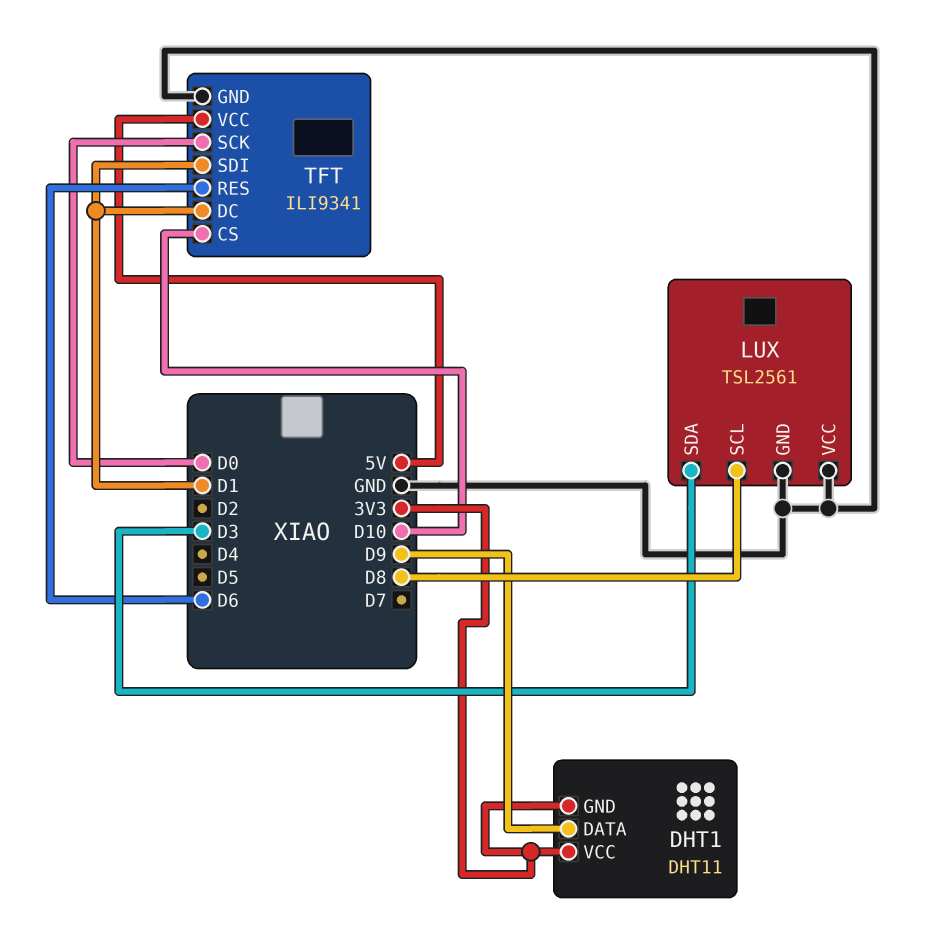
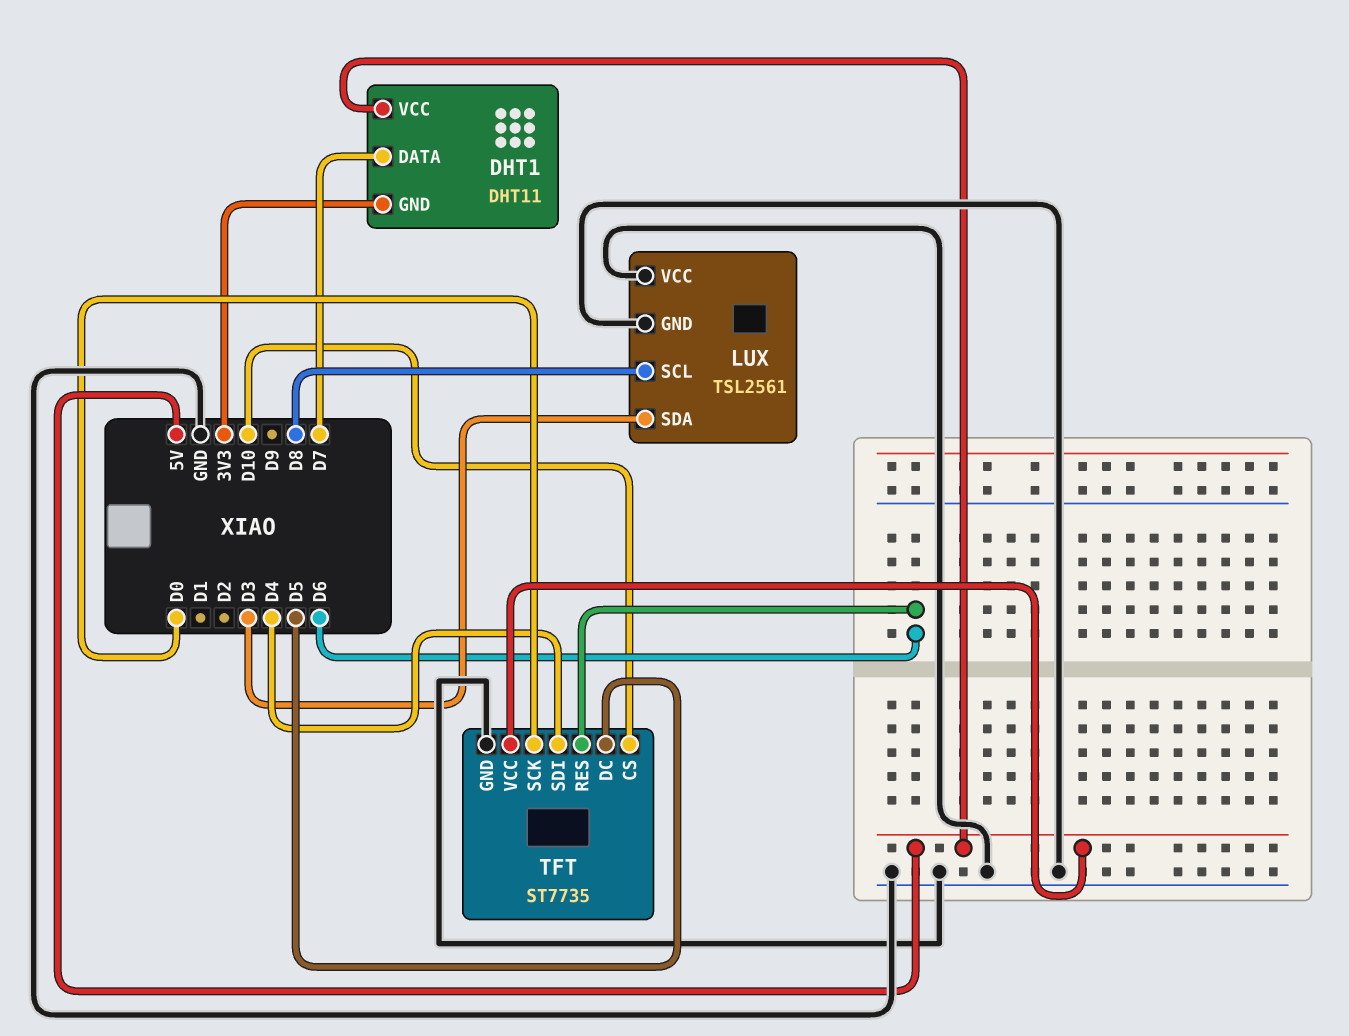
DHT1 pin DATA: D9 -> D7
DHT1 pin VCC: 3V3 -> 5V
TFT: ILI9341 -> ST7735
TFT pin DC: D1 -> D5
TFT pin SDI: D1 -> D4

